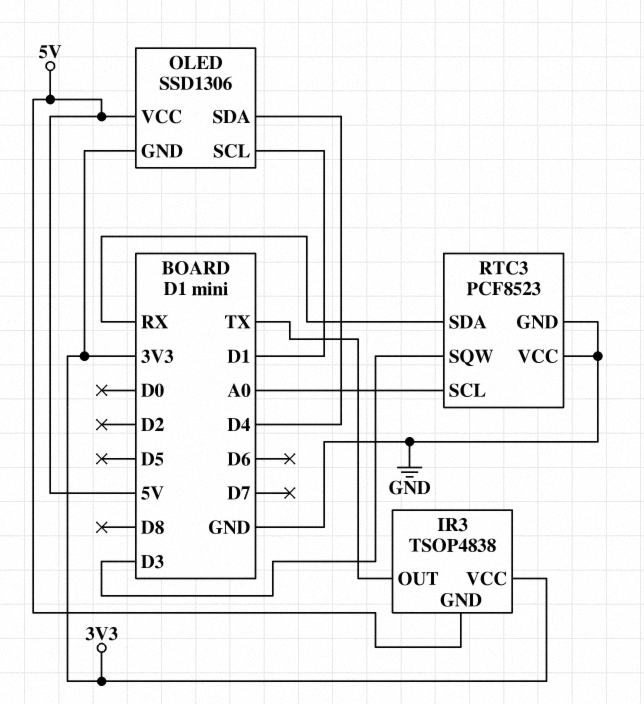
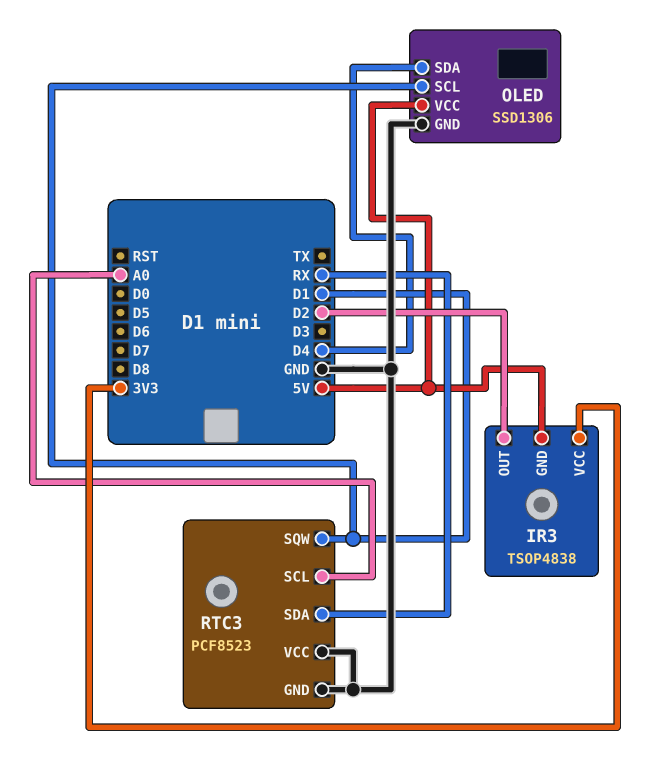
IR3 pin OUT: TX -> D2
OLED pin GND: 3V3 -> GND
RTC3 pin SQW: D3 -> D1

